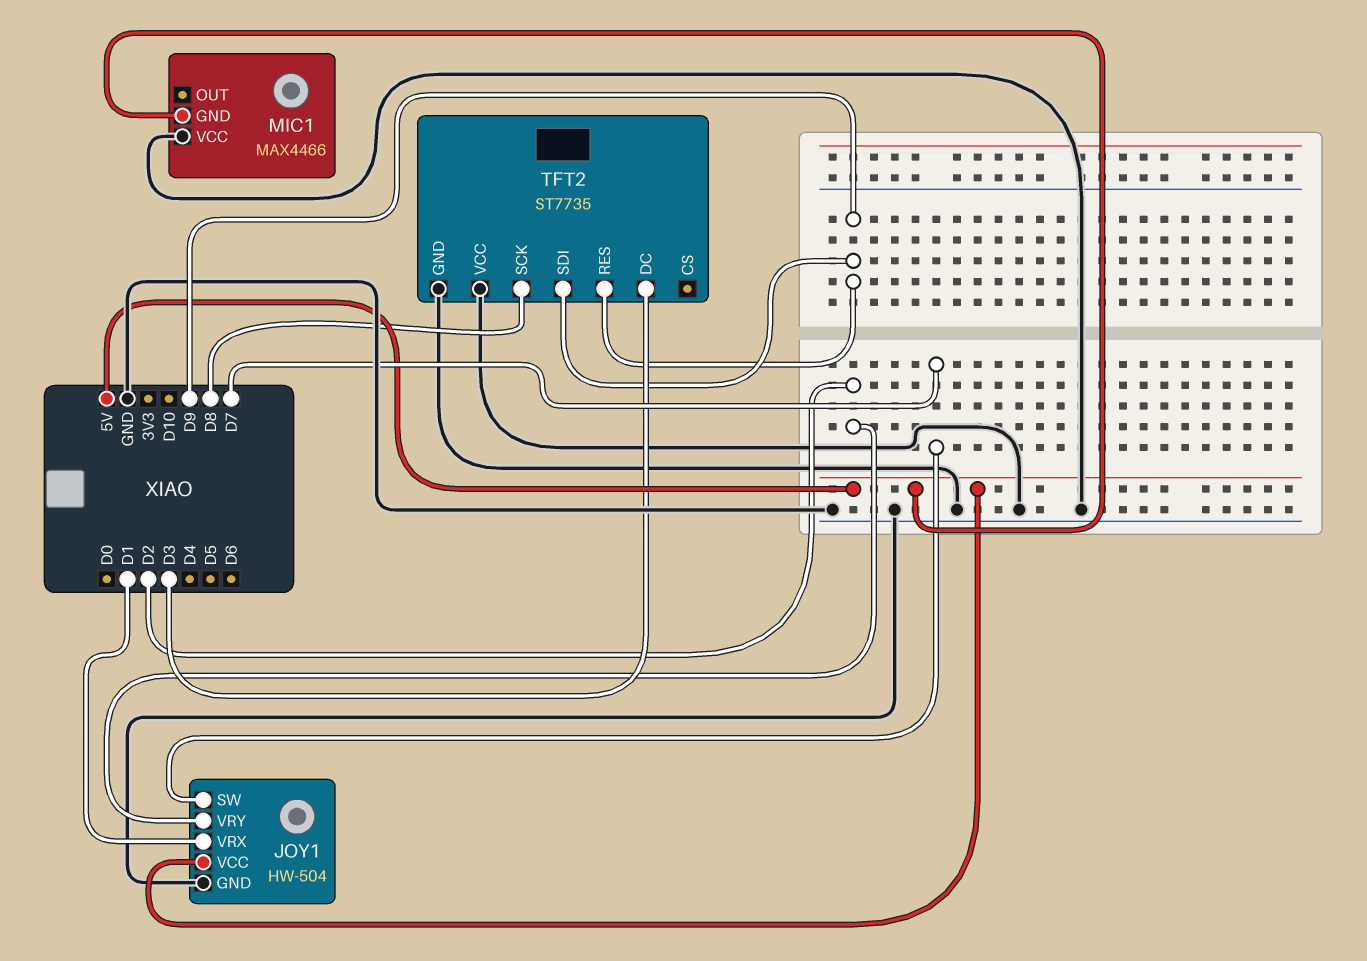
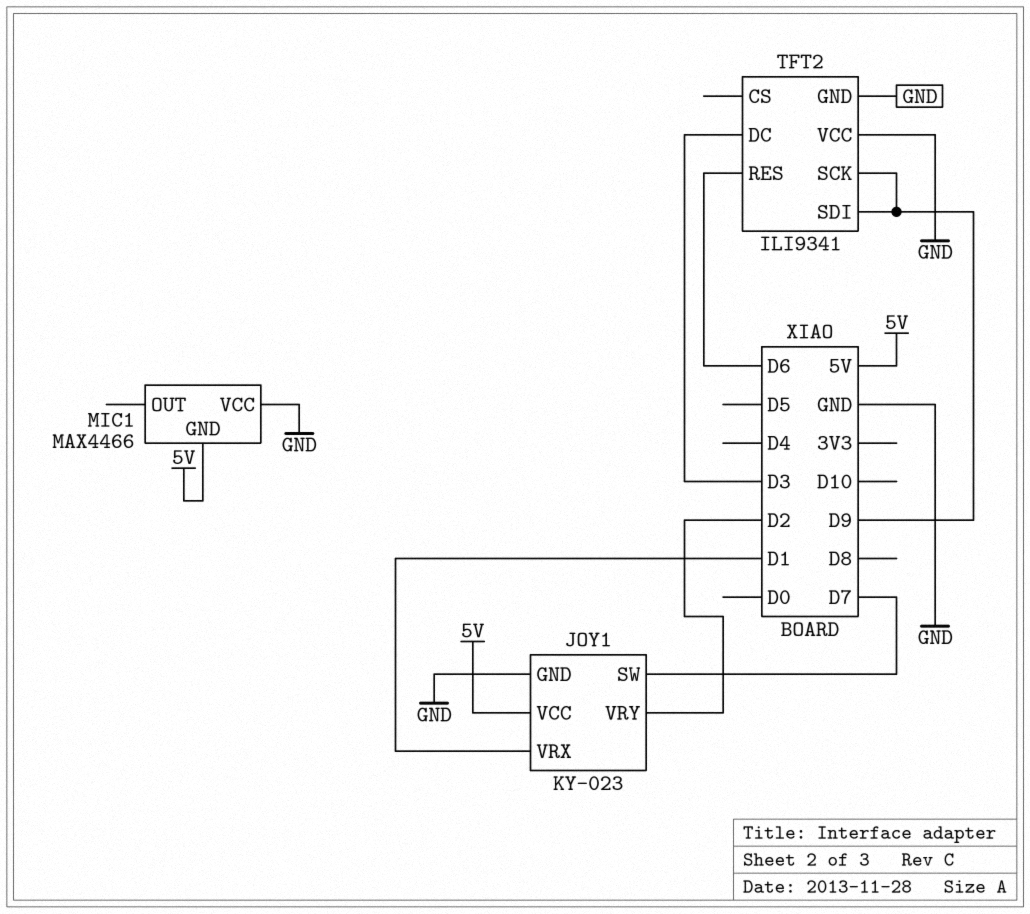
JOY1: HW-504 -> KY-023
TFT2: ST7735 -> ILI9341
TFT2 pin RES: D9 -> D6
TFT2 pin SCK: D8 -> D9

